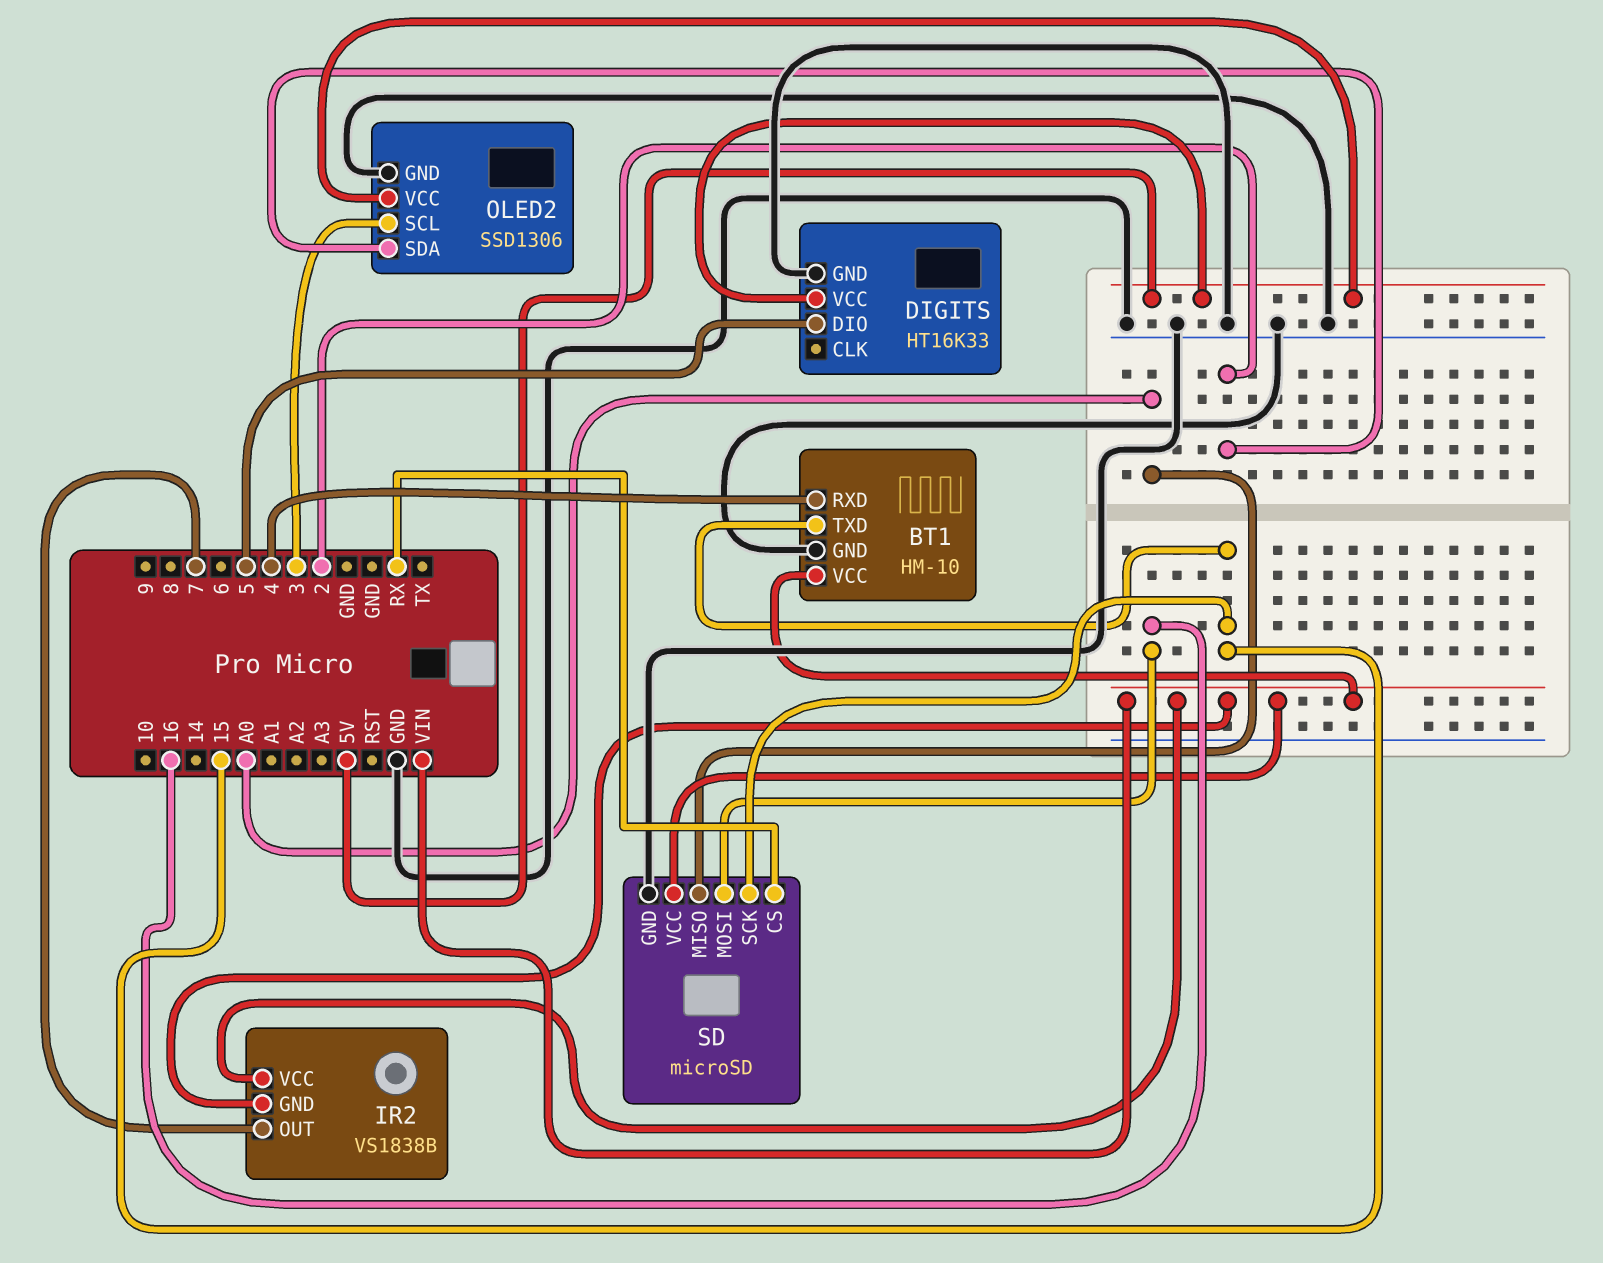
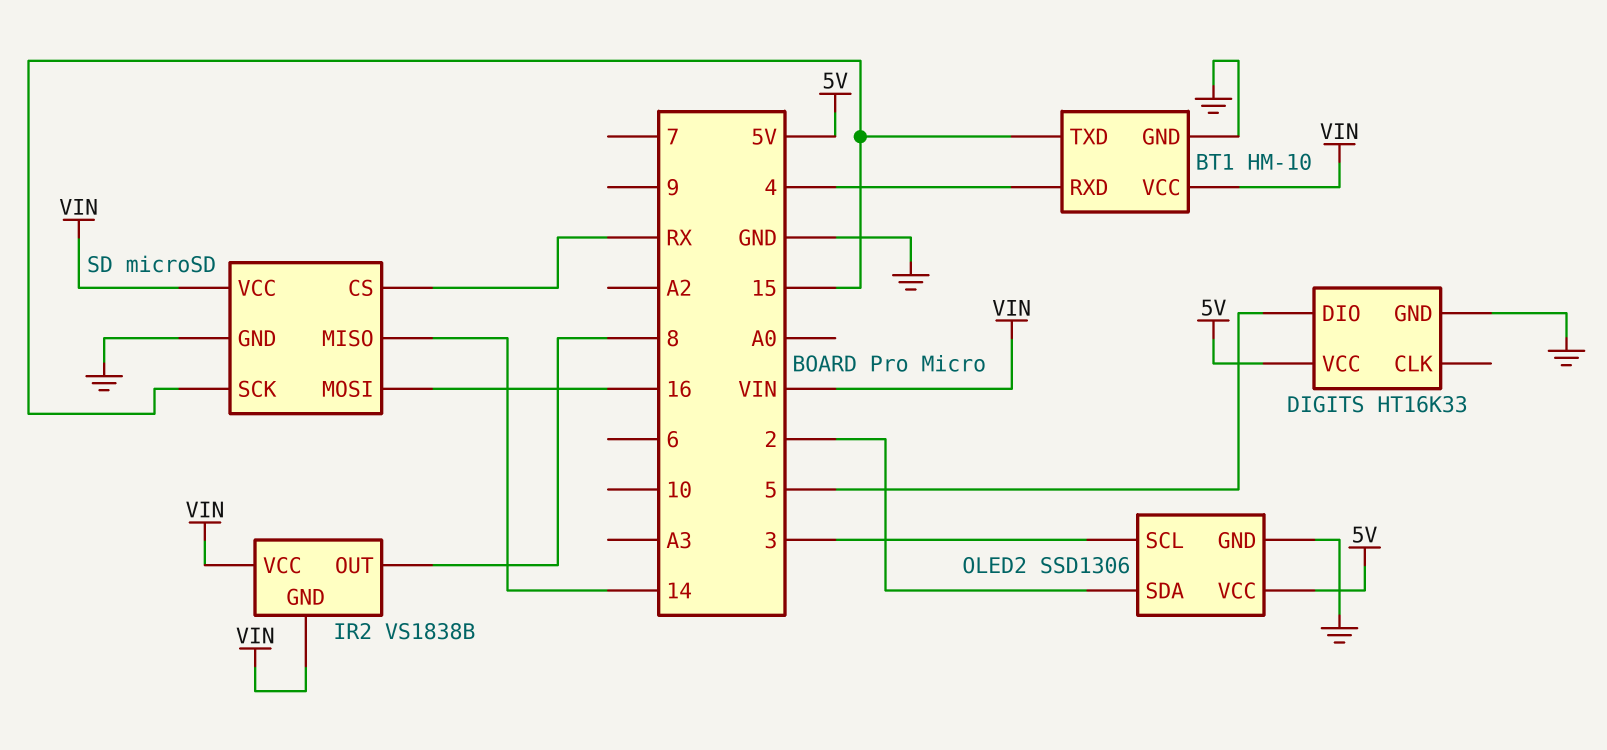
IR2 pin OUT: 7 -> 8
SD pin MISO: A0 -> 14

